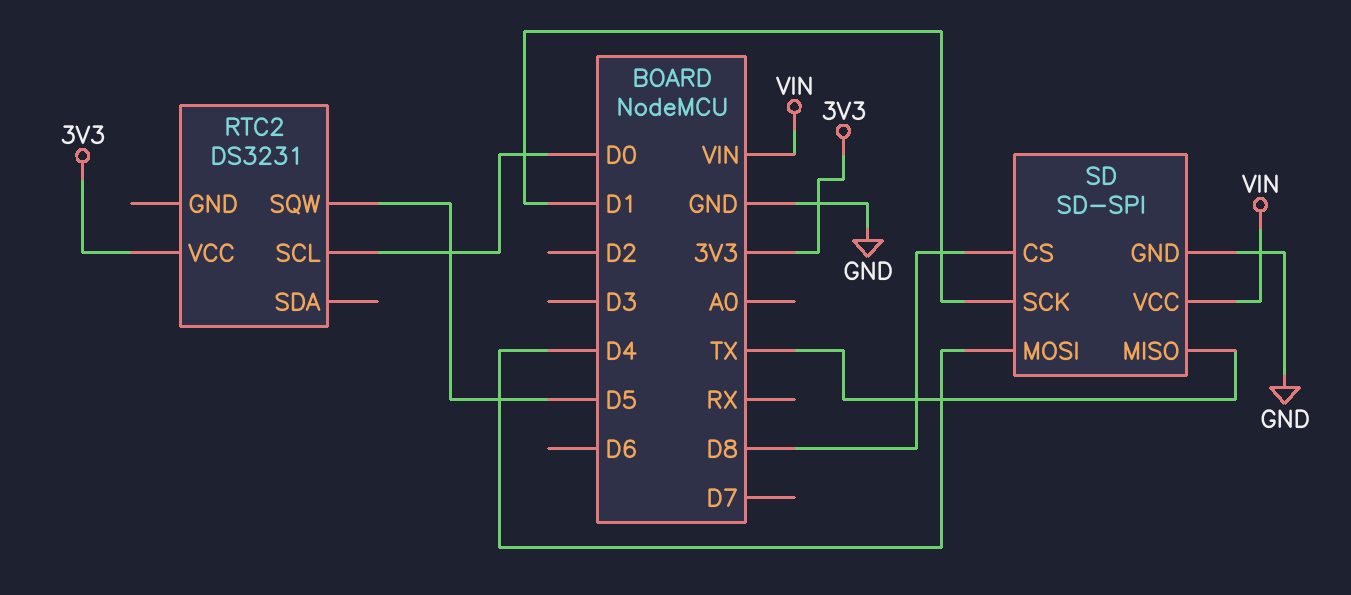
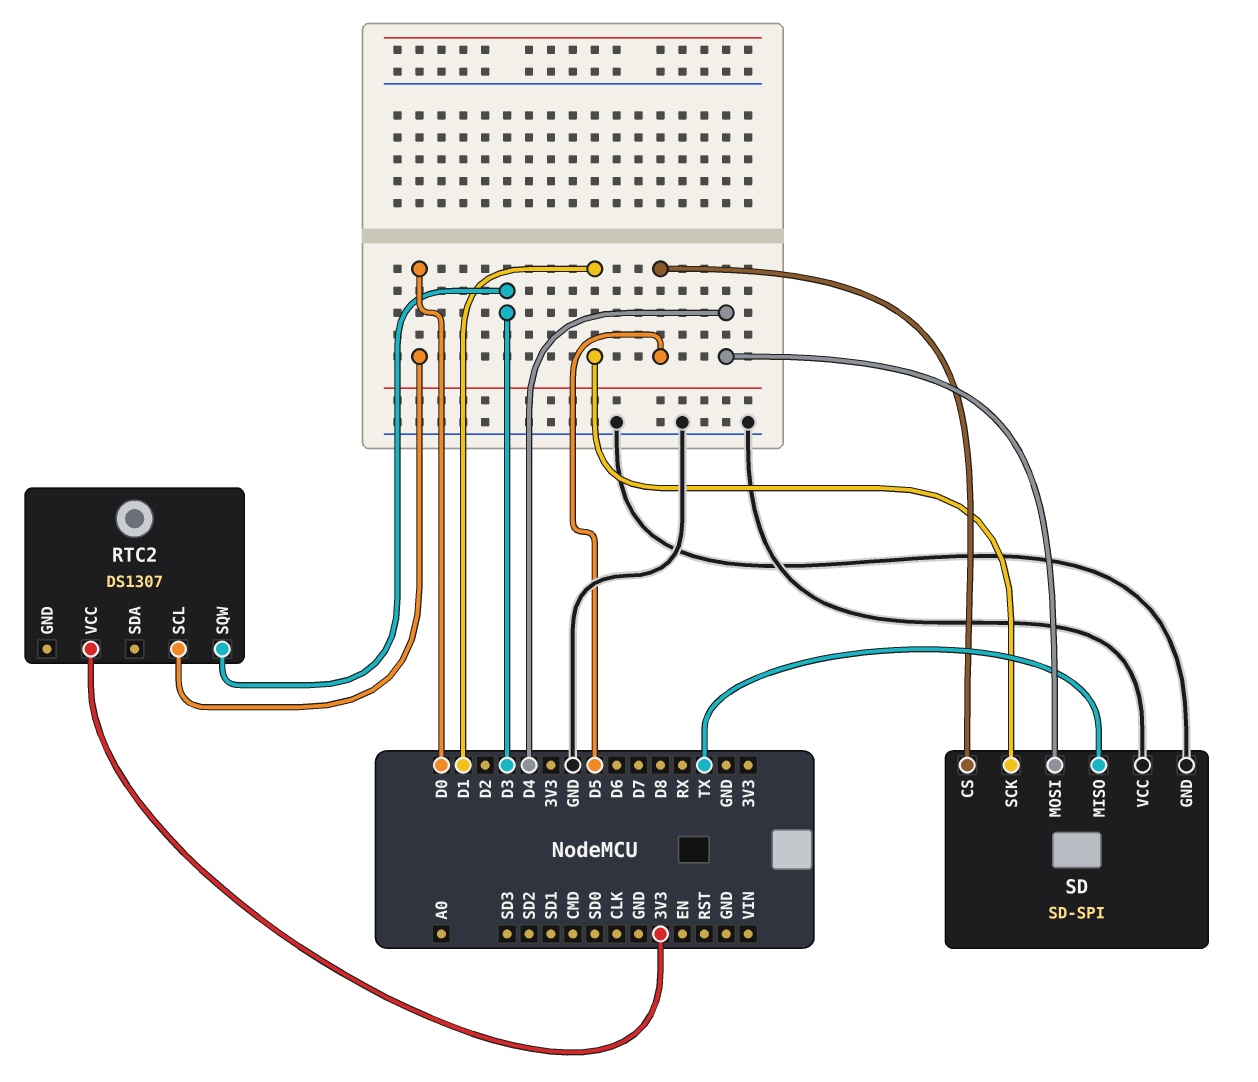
RTC2: DS3231 -> DS1307
RTC2 pin SQW: D5 -> D3
SD pin CS: D8 -> D5
SD pin VCC: VIN -> GND

